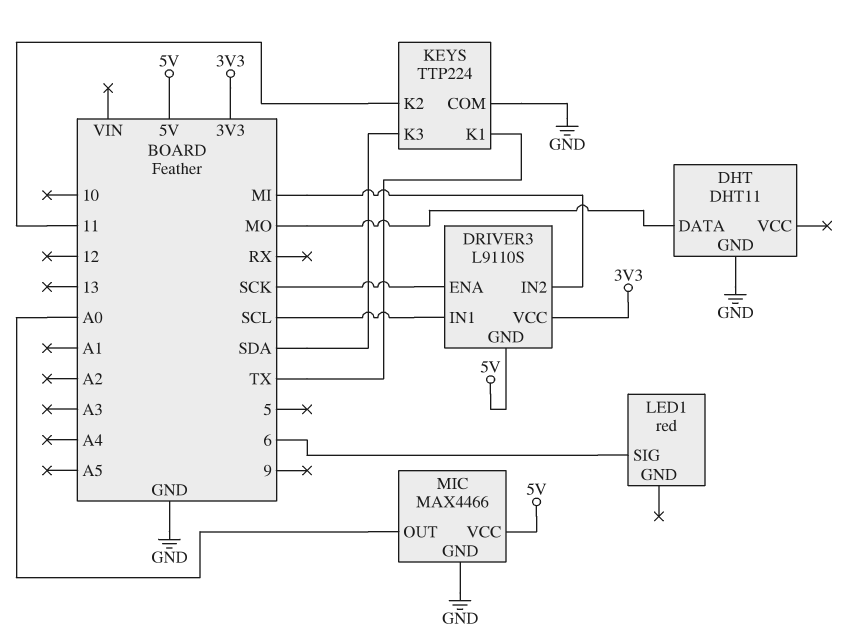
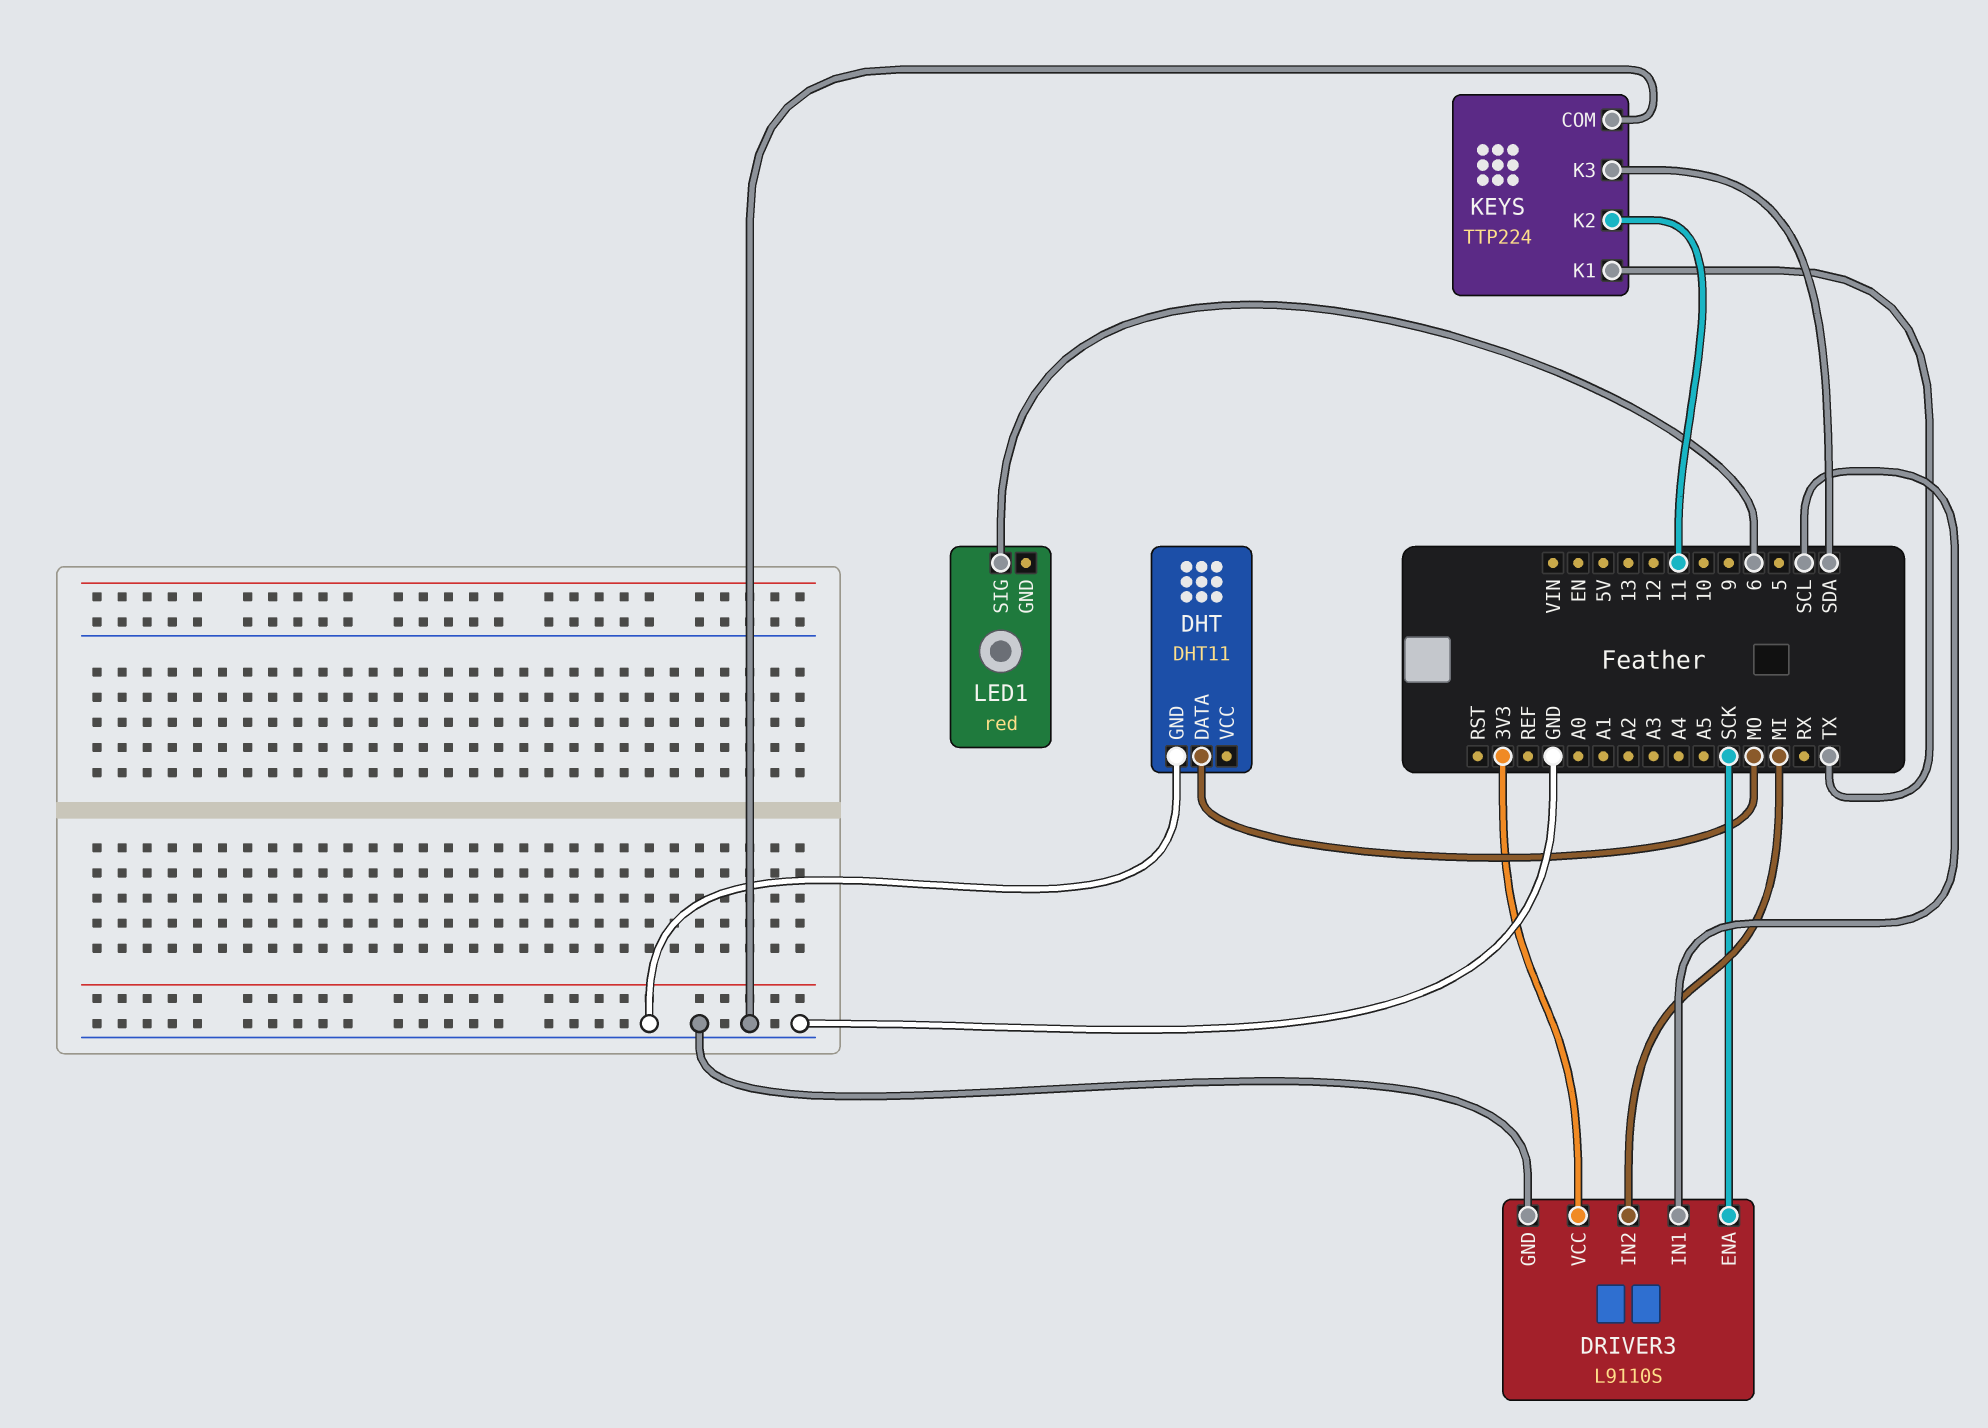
DRIVER3 pin GND: 5V -> GND
MIC: MAX4466 -> none
MIC pin GND: GND -> none
MIC pin OUT: A0 -> none
MIC pin VCC: 5V -> none

